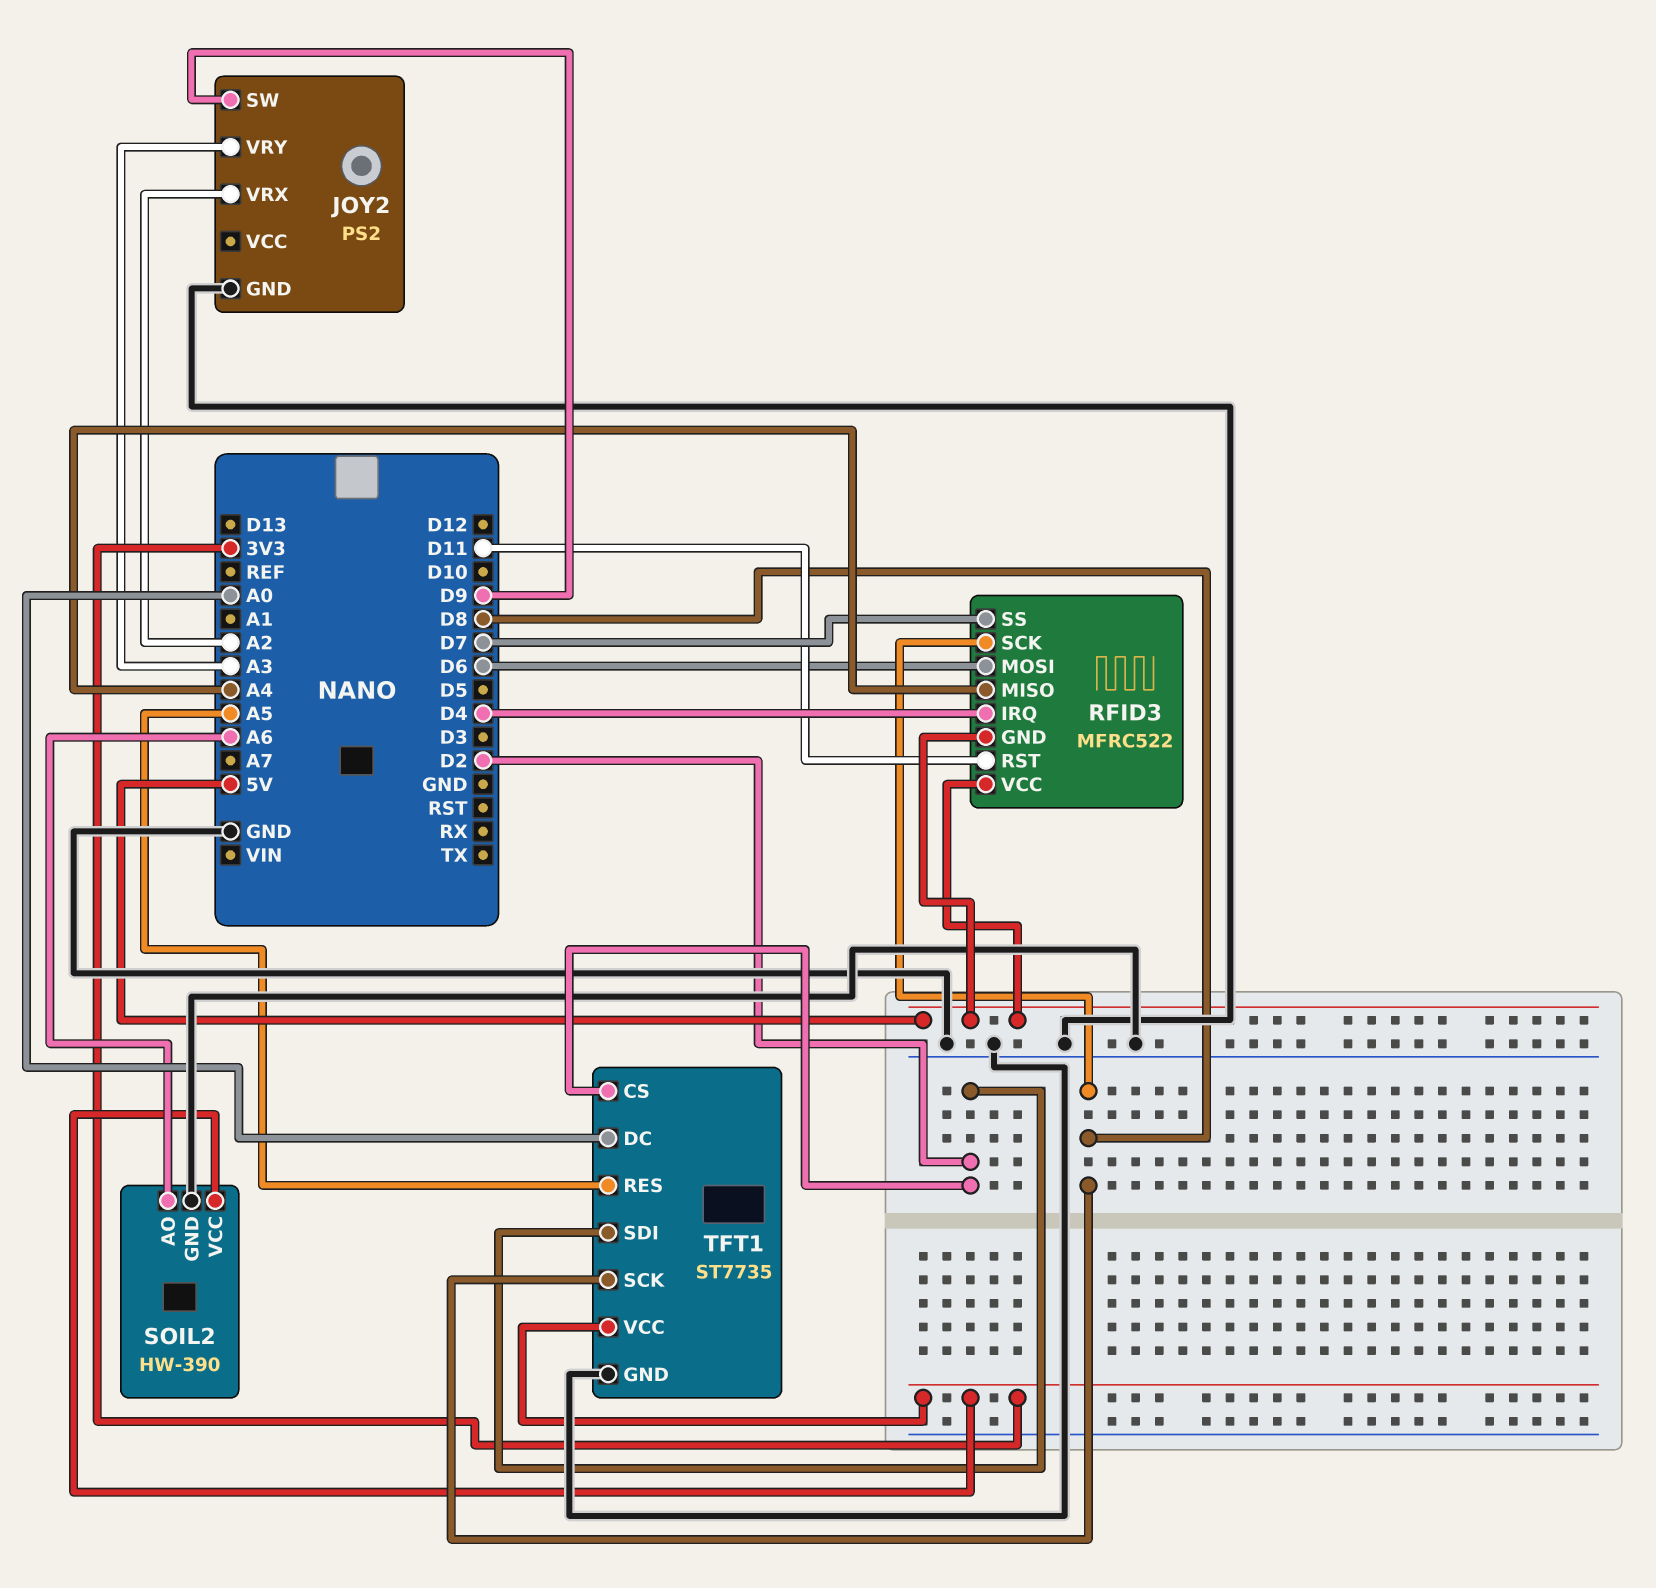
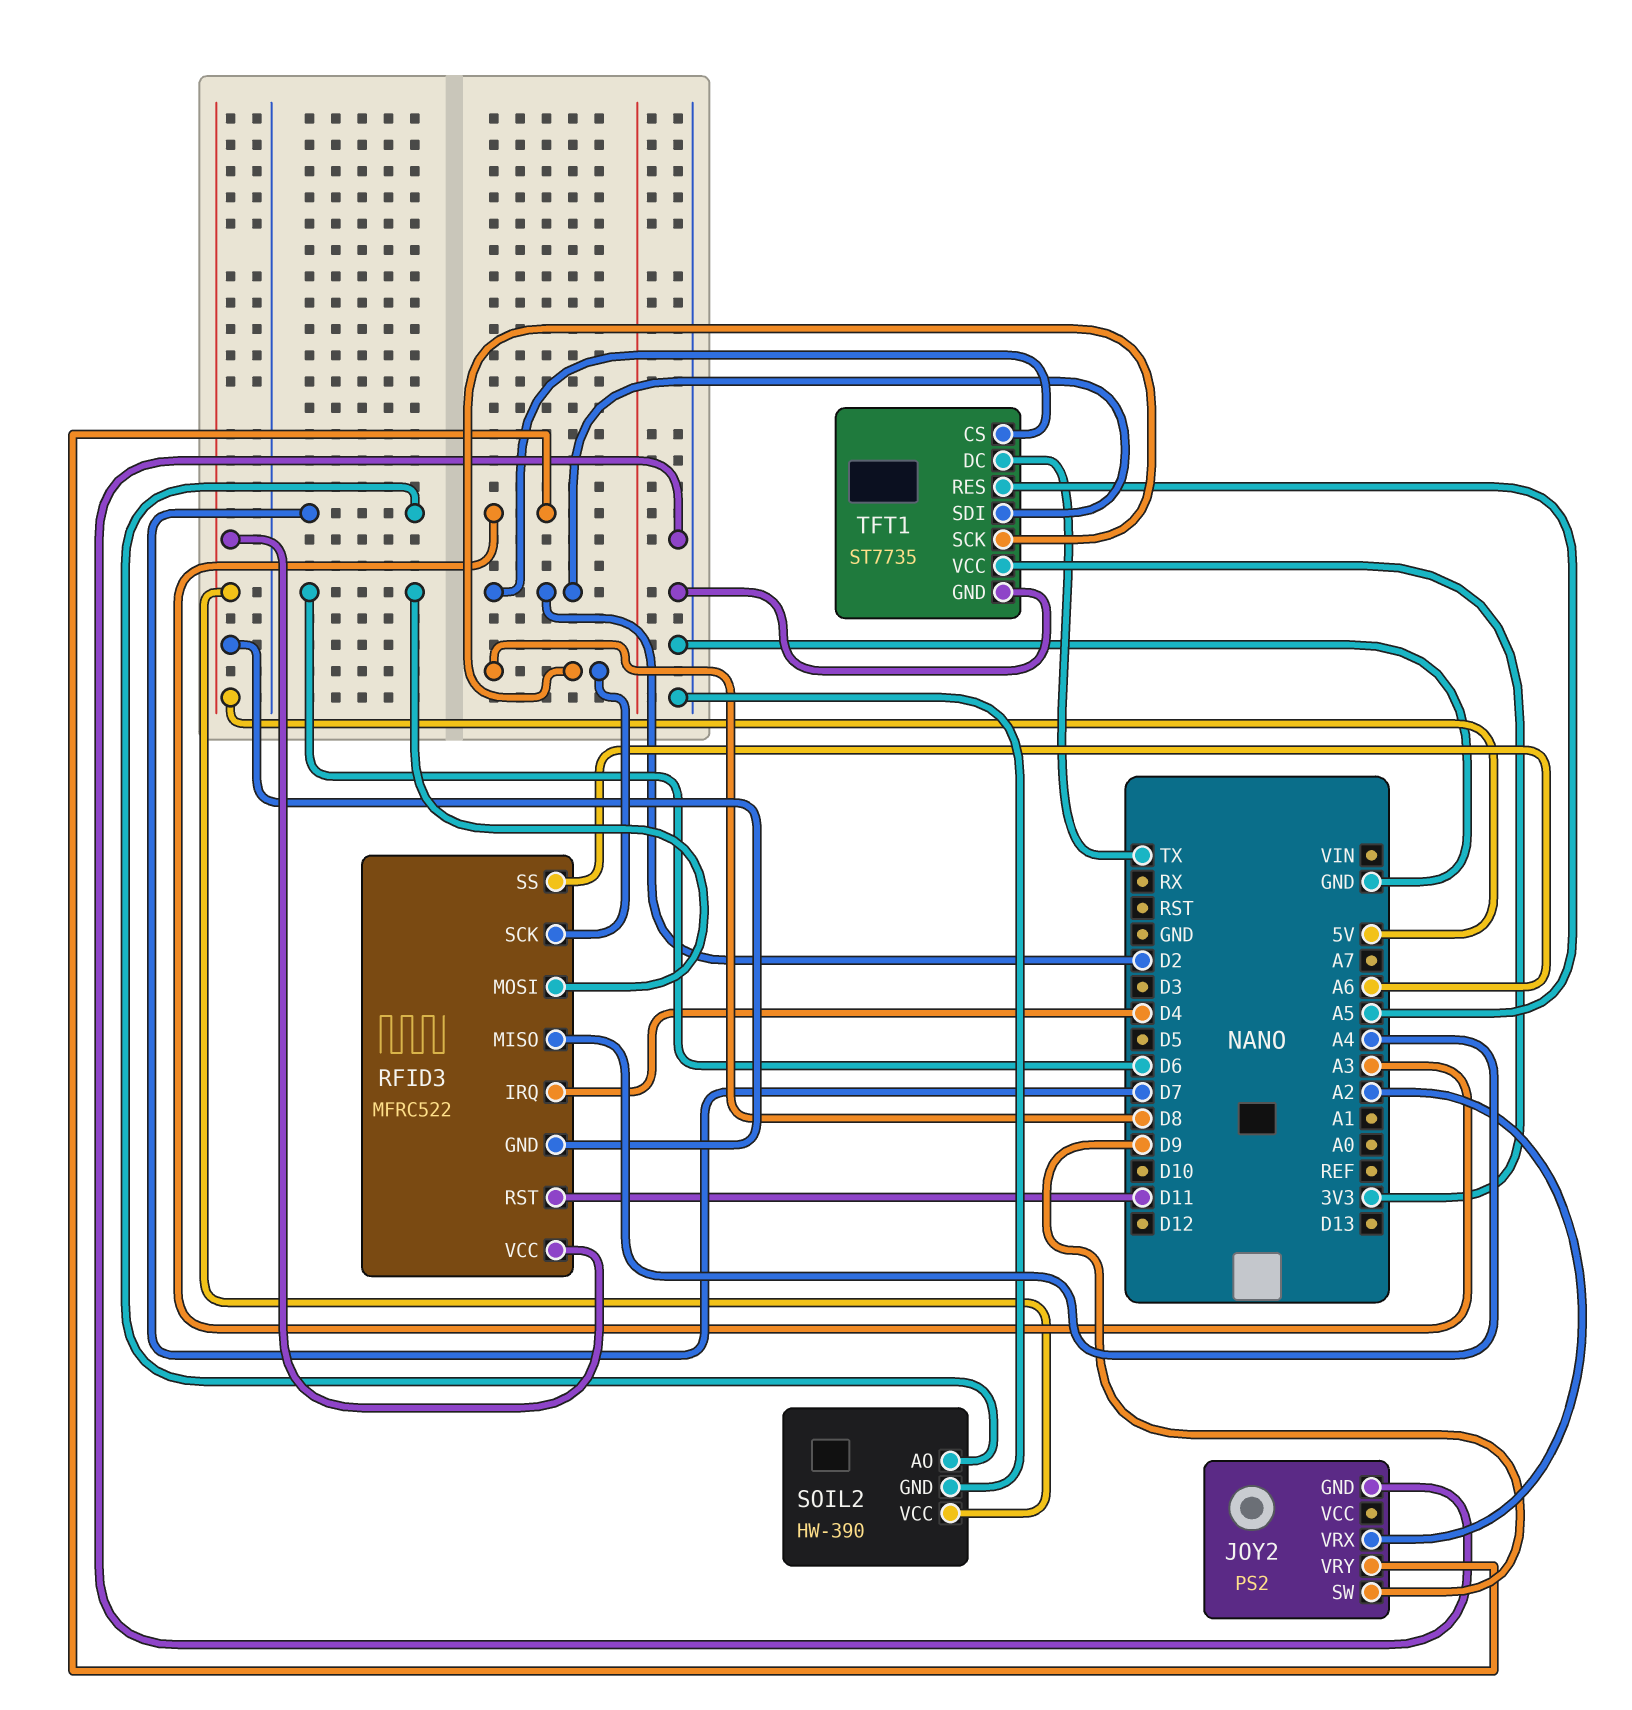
RFID3 pin SS: D7 -> A6
SOIL2 pin AO: A6 -> D7
SOIL2 pin VCC: 3V3 -> 5V
TFT1 pin DC: A0 -> TX

